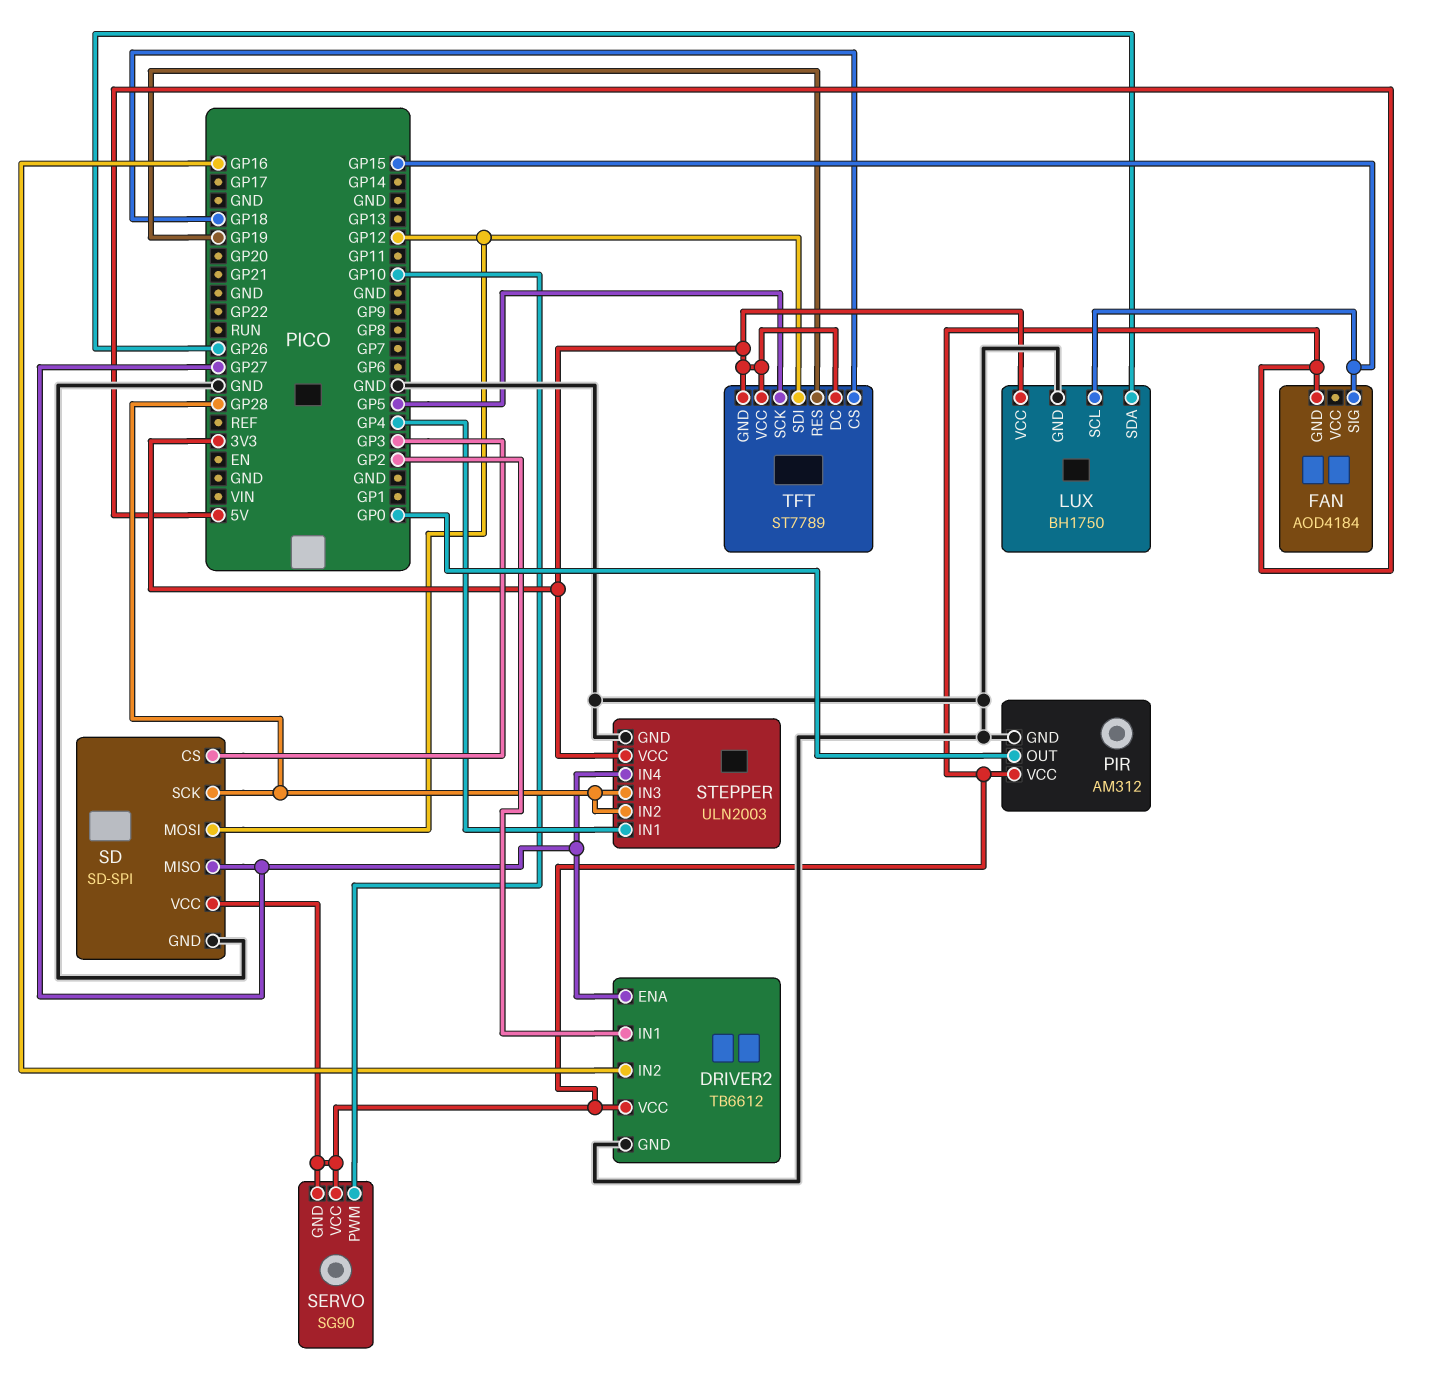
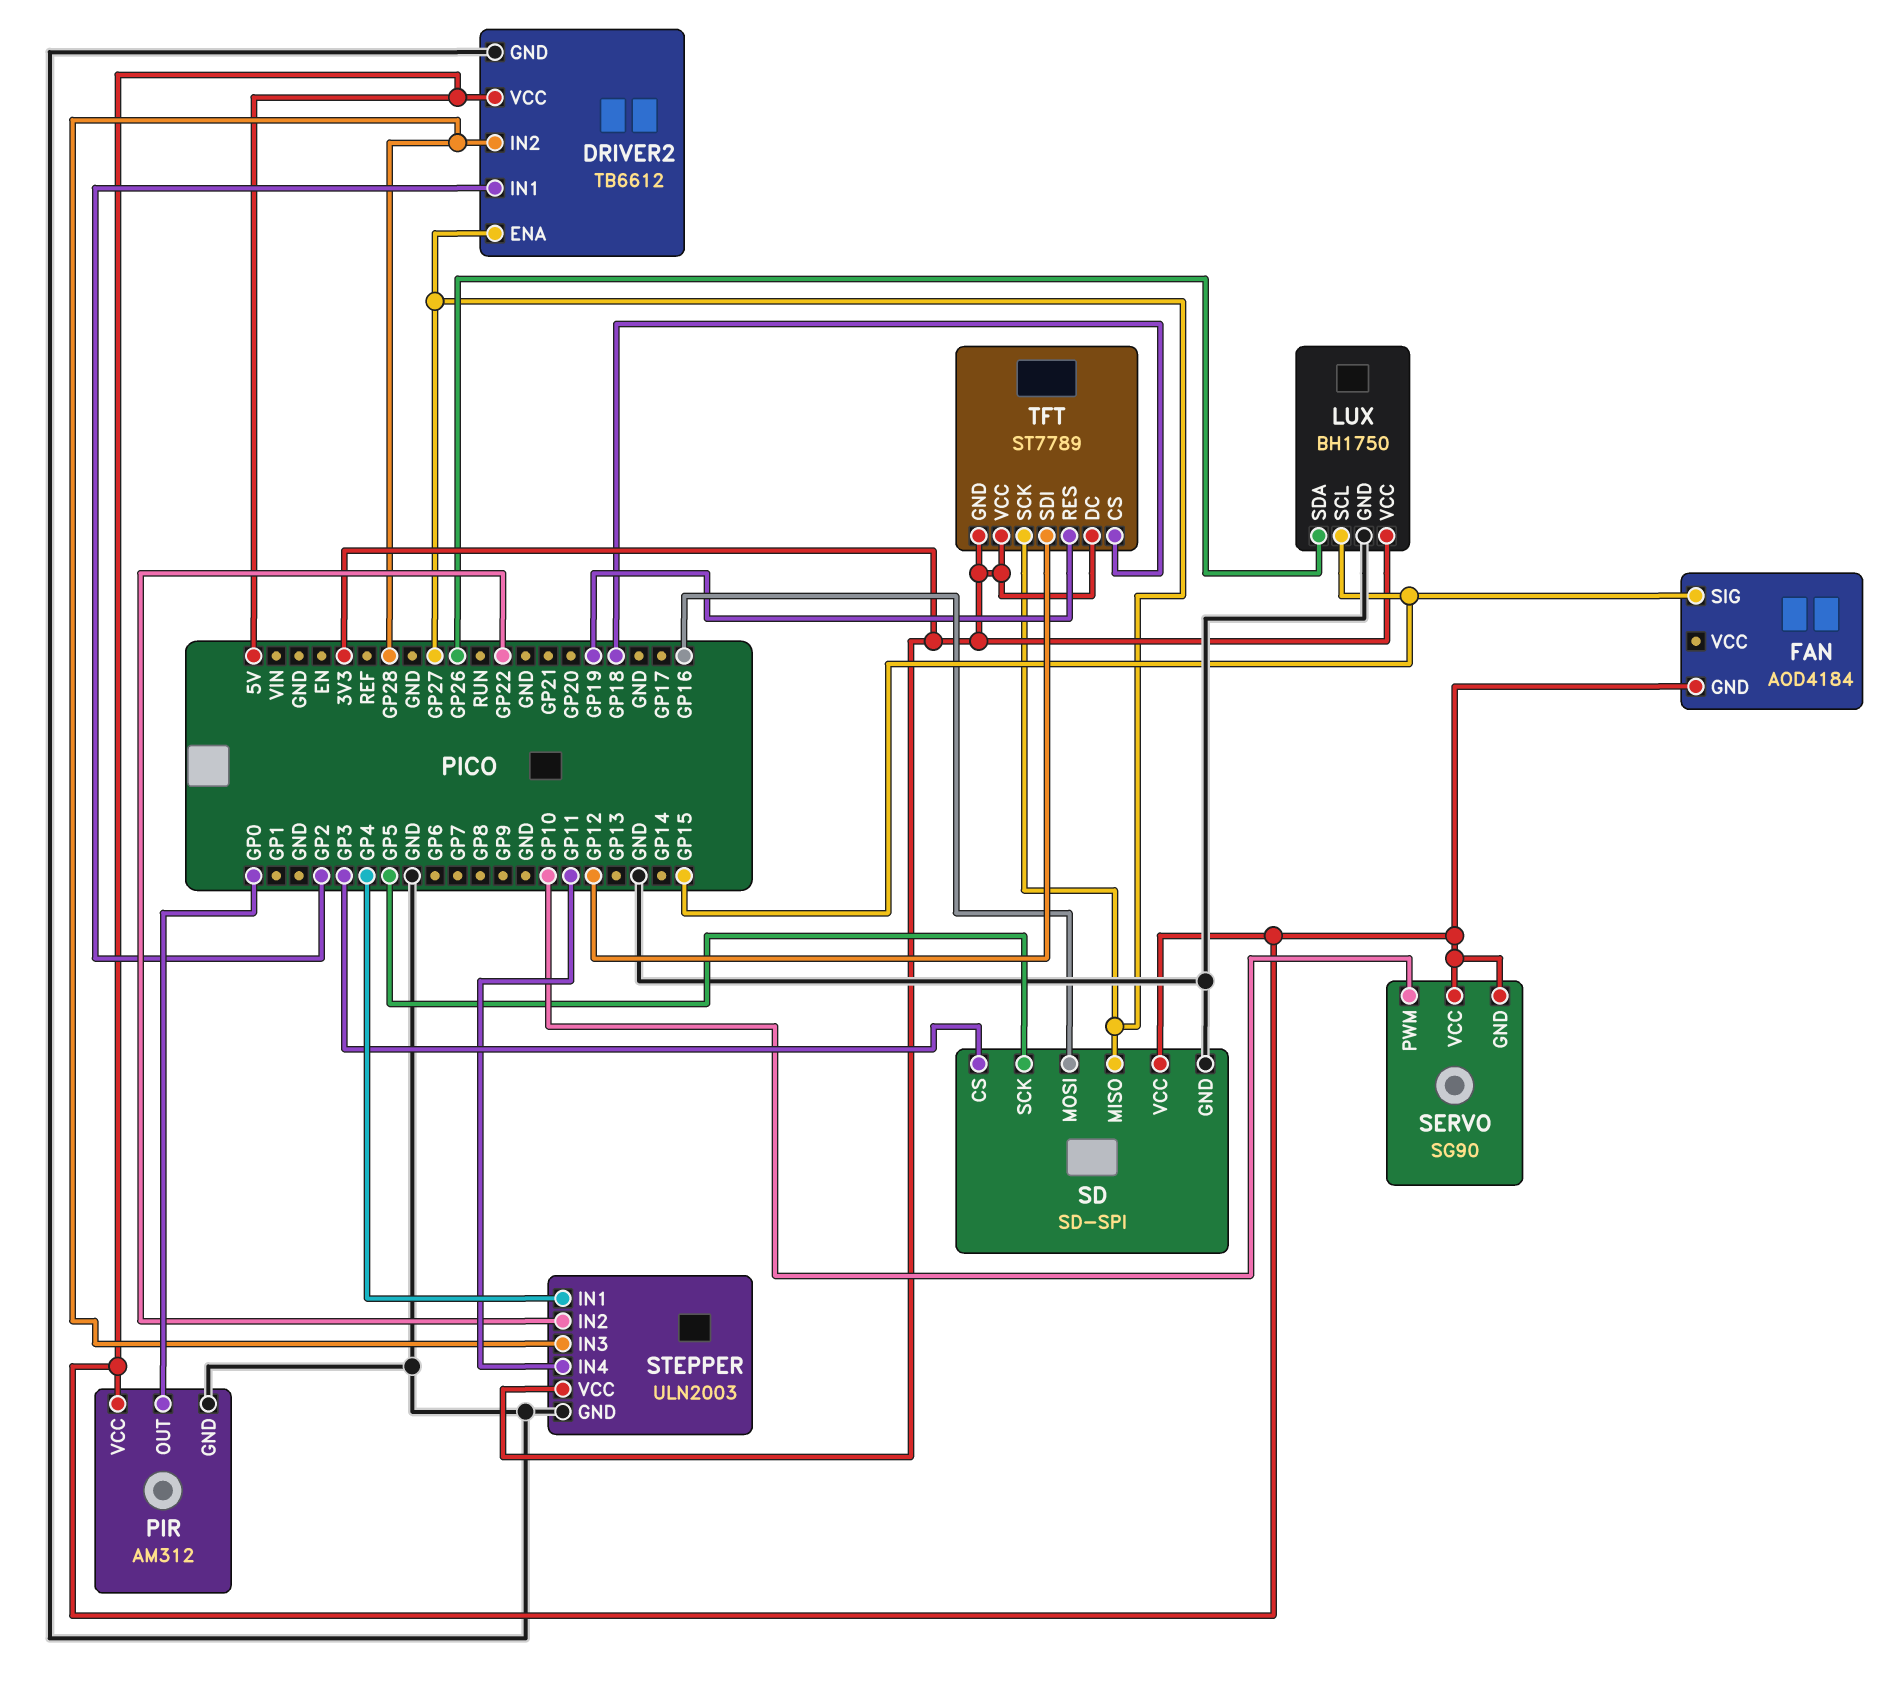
DRIVER2 pin IN2: GP16 -> GP28
SD pin MOSI: GP12 -> GP16
SD pin SCK: GP28 -> GP5
STEPPER pin IN2: GP28 -> GP22
STEPPER pin IN4: GP27 -> GP11
TFT pin SCK: GP5 -> GP27

